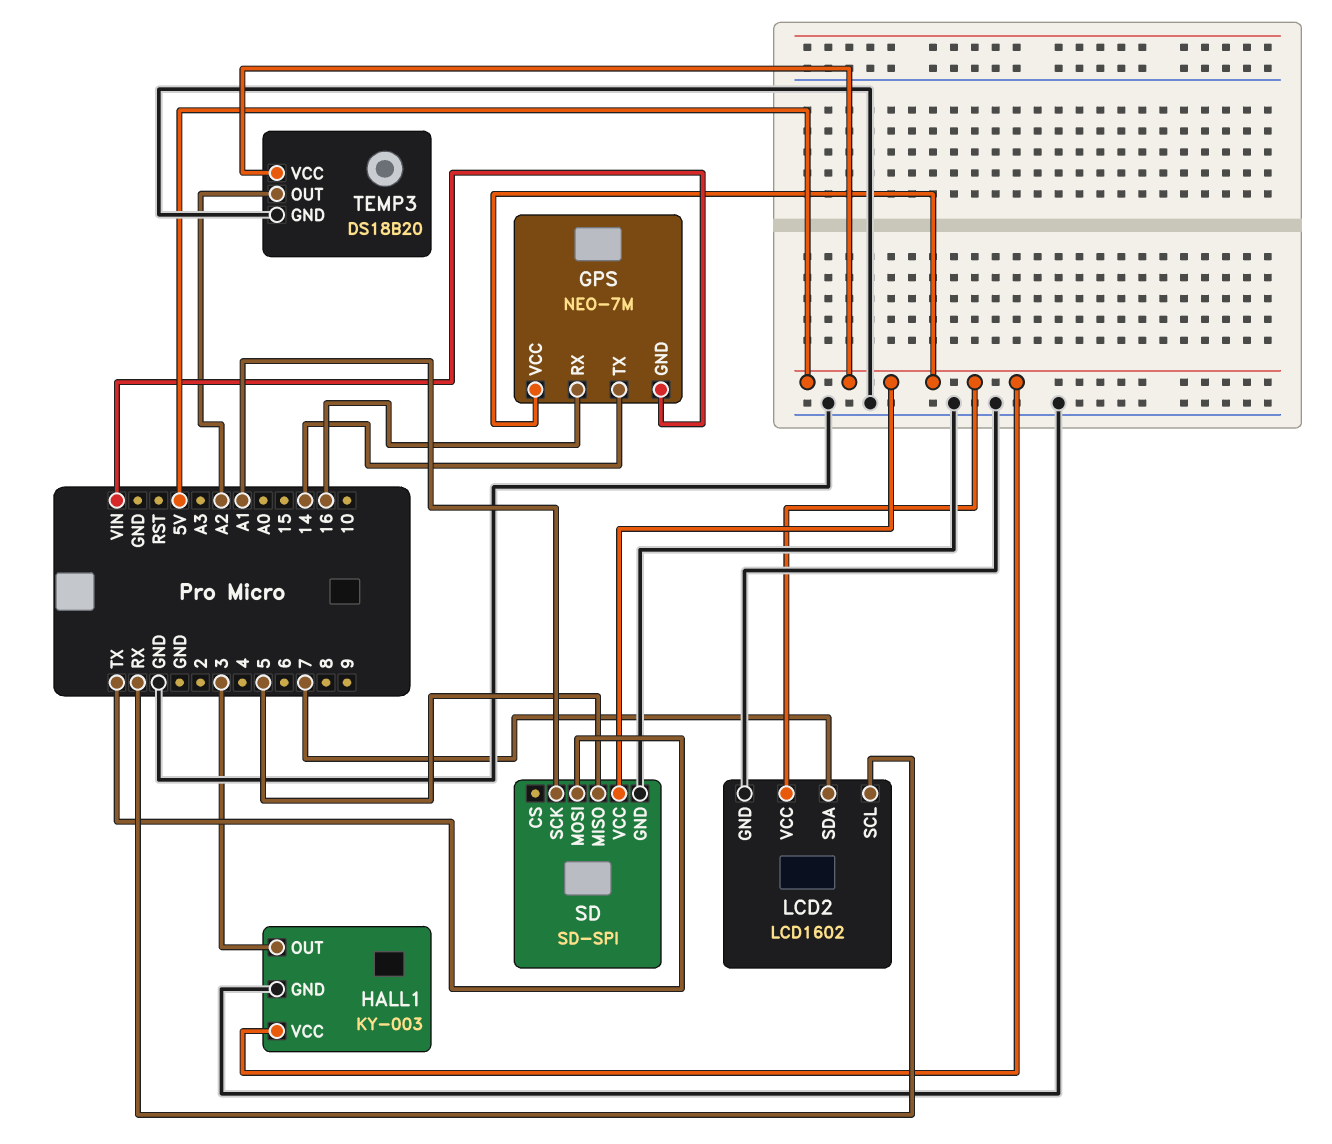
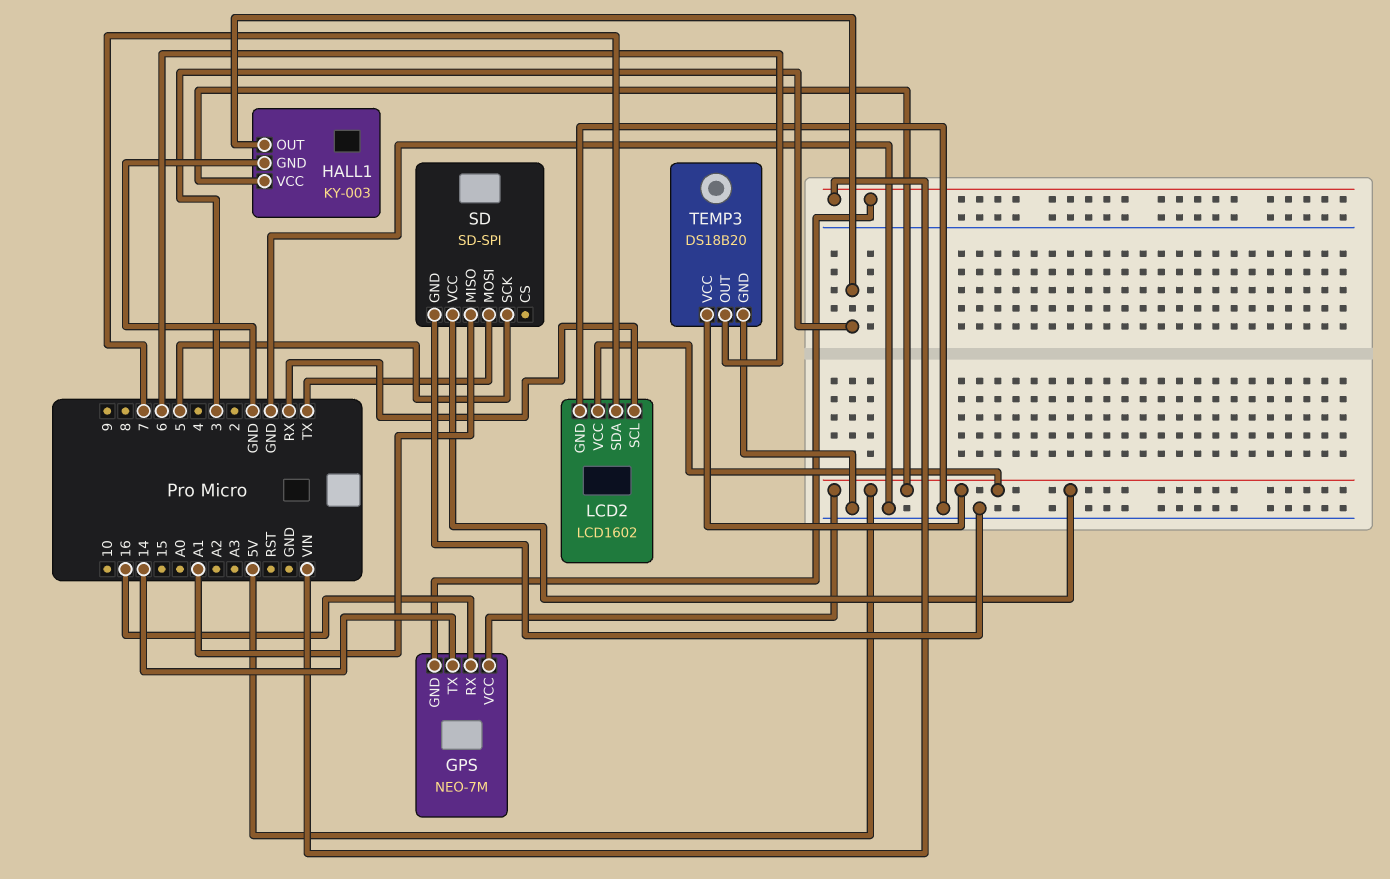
SD pin MISO: 5 -> A1
SD pin SCK: A1 -> 5
TEMP3 pin OUT: A2 -> 6

